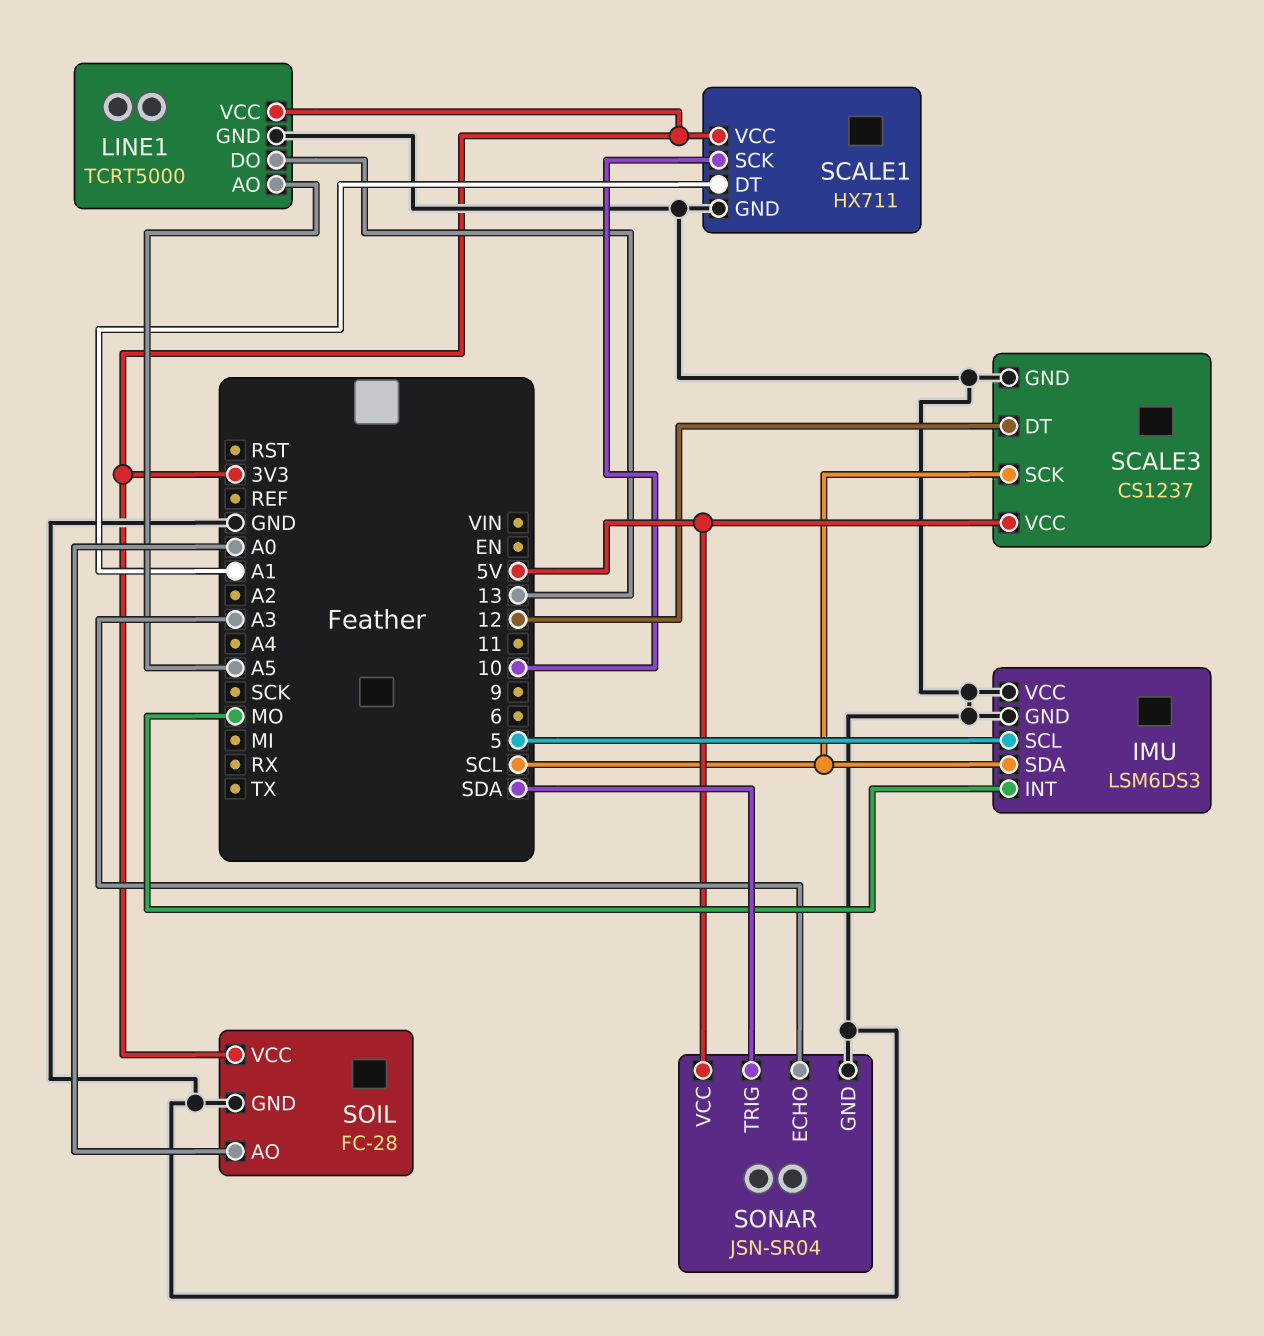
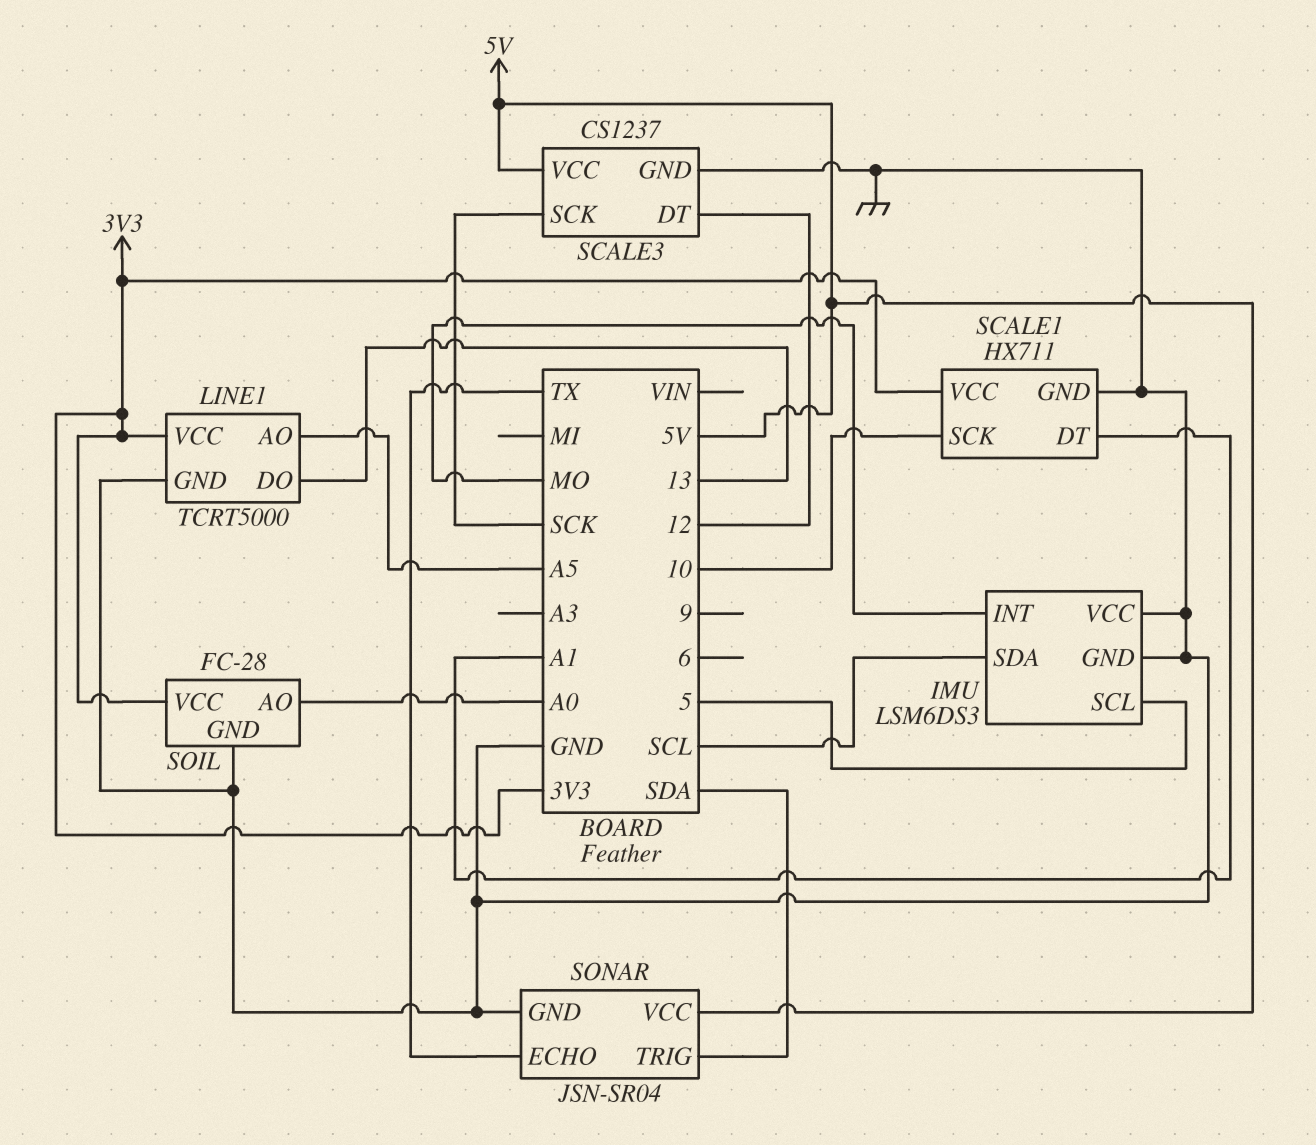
SCALE3 pin SCK: SCL -> SCK
SONAR pin ECHO: A3 -> TX

